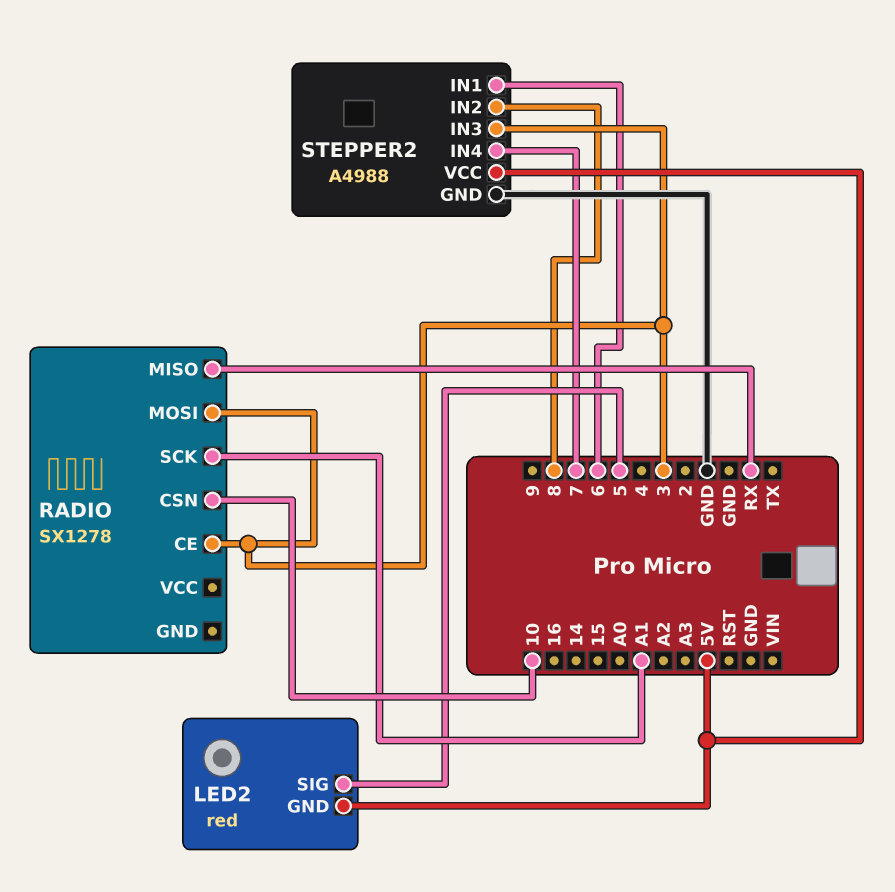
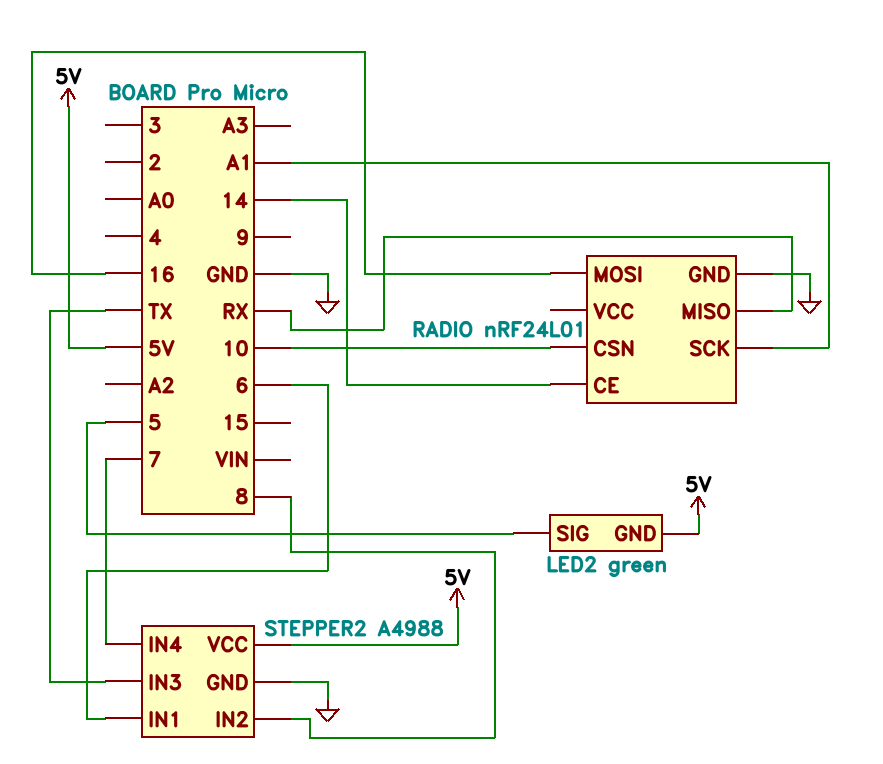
LED2: red -> green
RADIO: SX1278 -> nRF24L01
RADIO pin CE: 3 -> 14
RADIO pin GND: none -> GND
RADIO pin MOSI: 3 -> 16
STEPPER2 pin IN3: 3 -> TX

